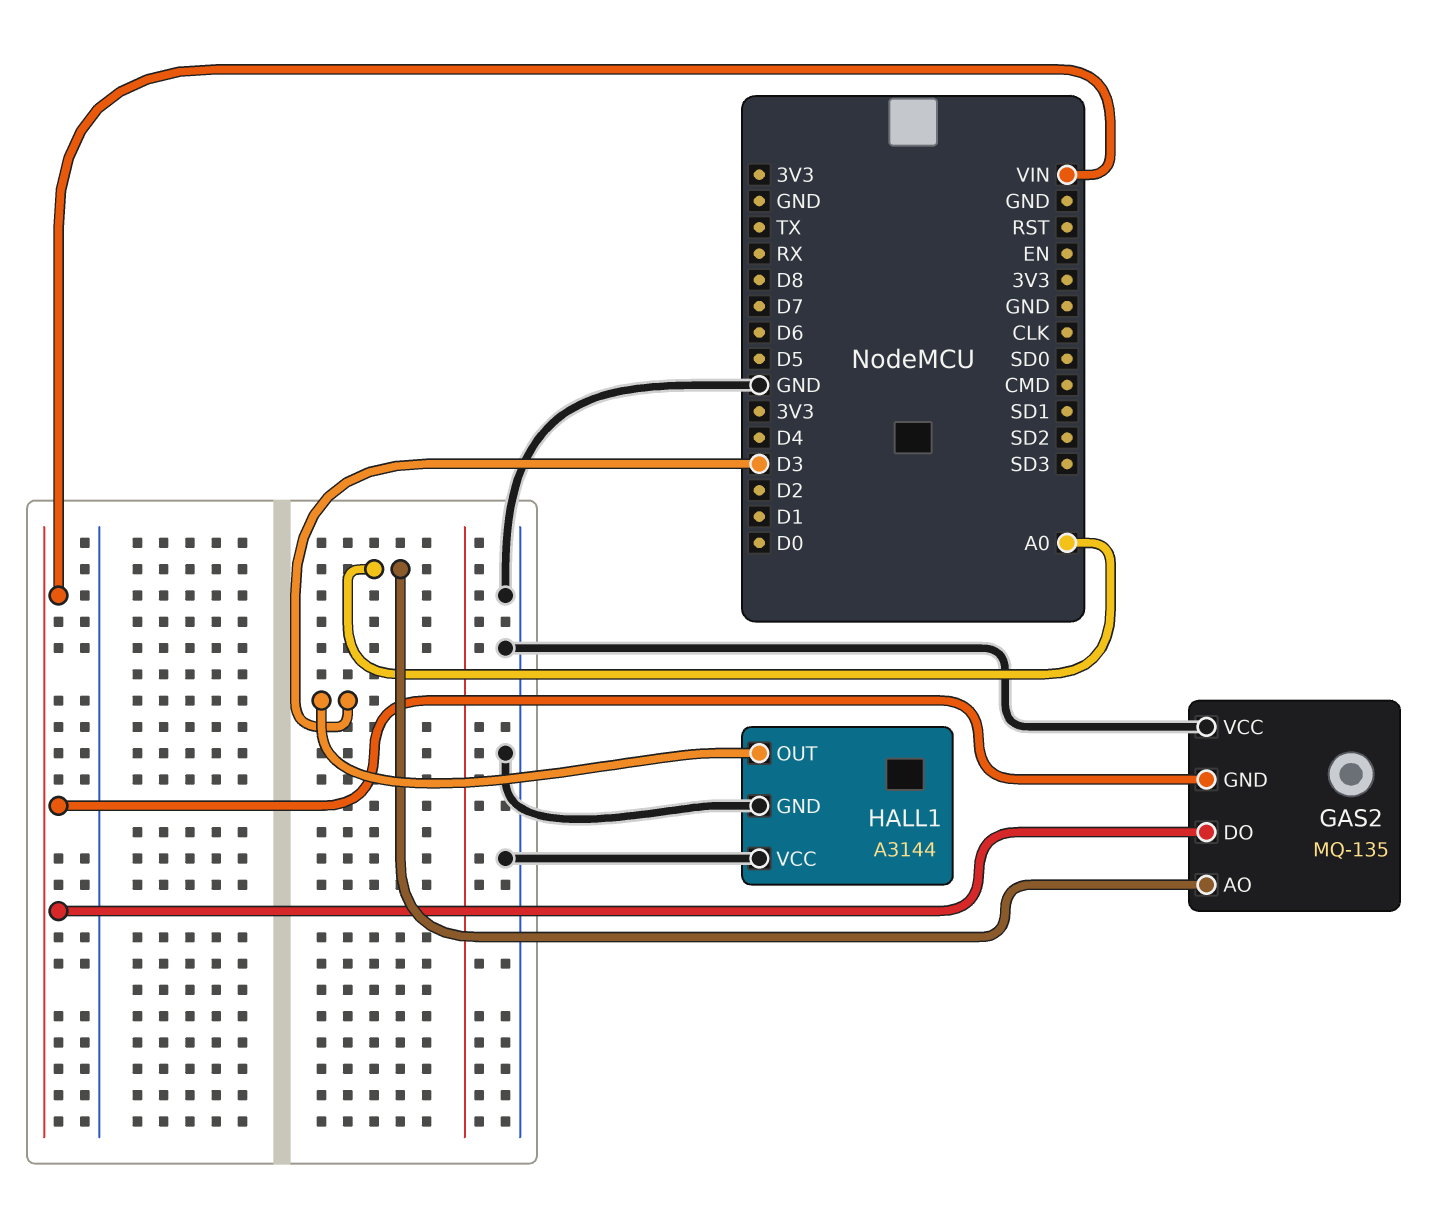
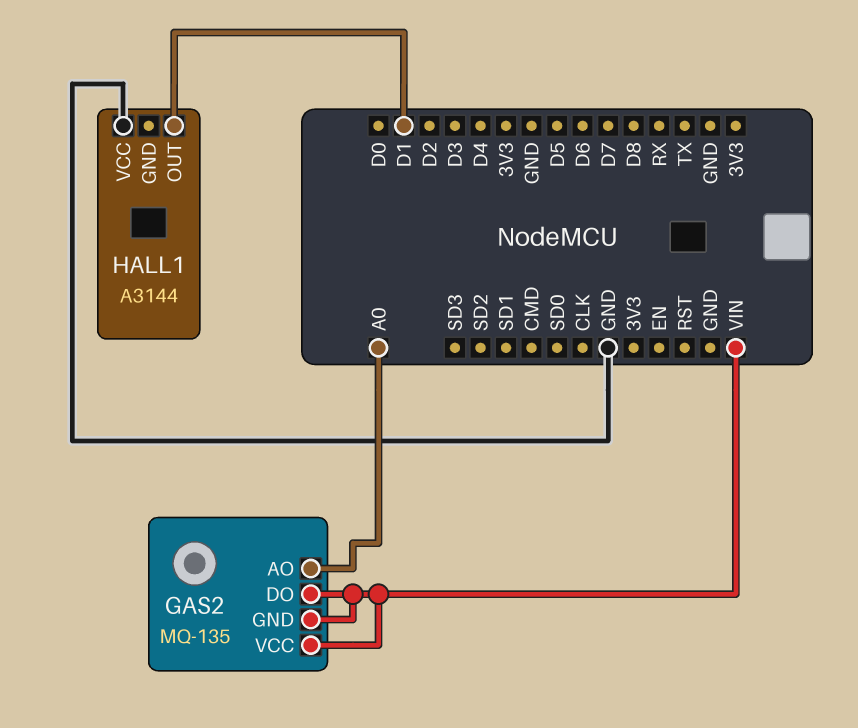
GAS2 pin VCC: GND -> VIN
HALL1 pin GND: GND -> none
HALL1 pin OUT: D3 -> D1

